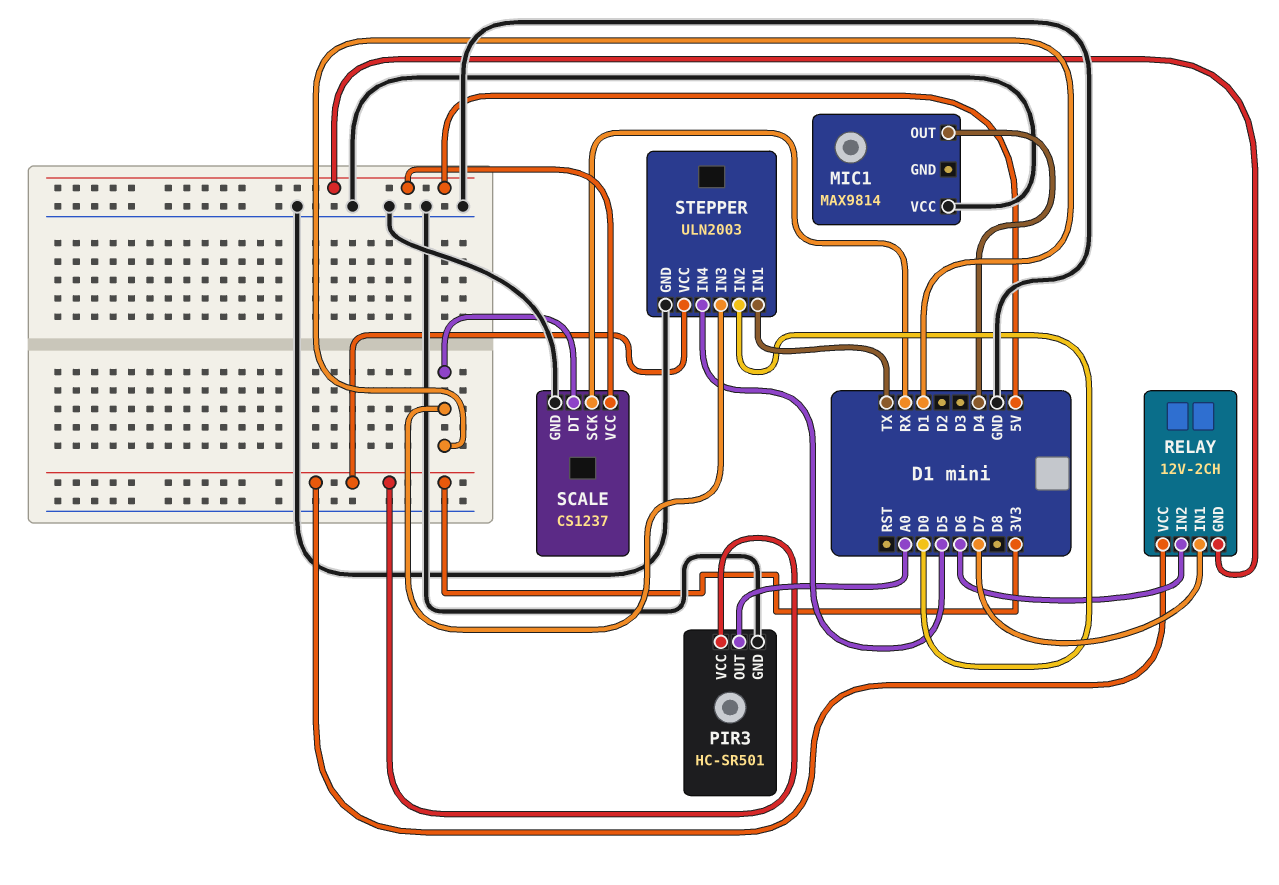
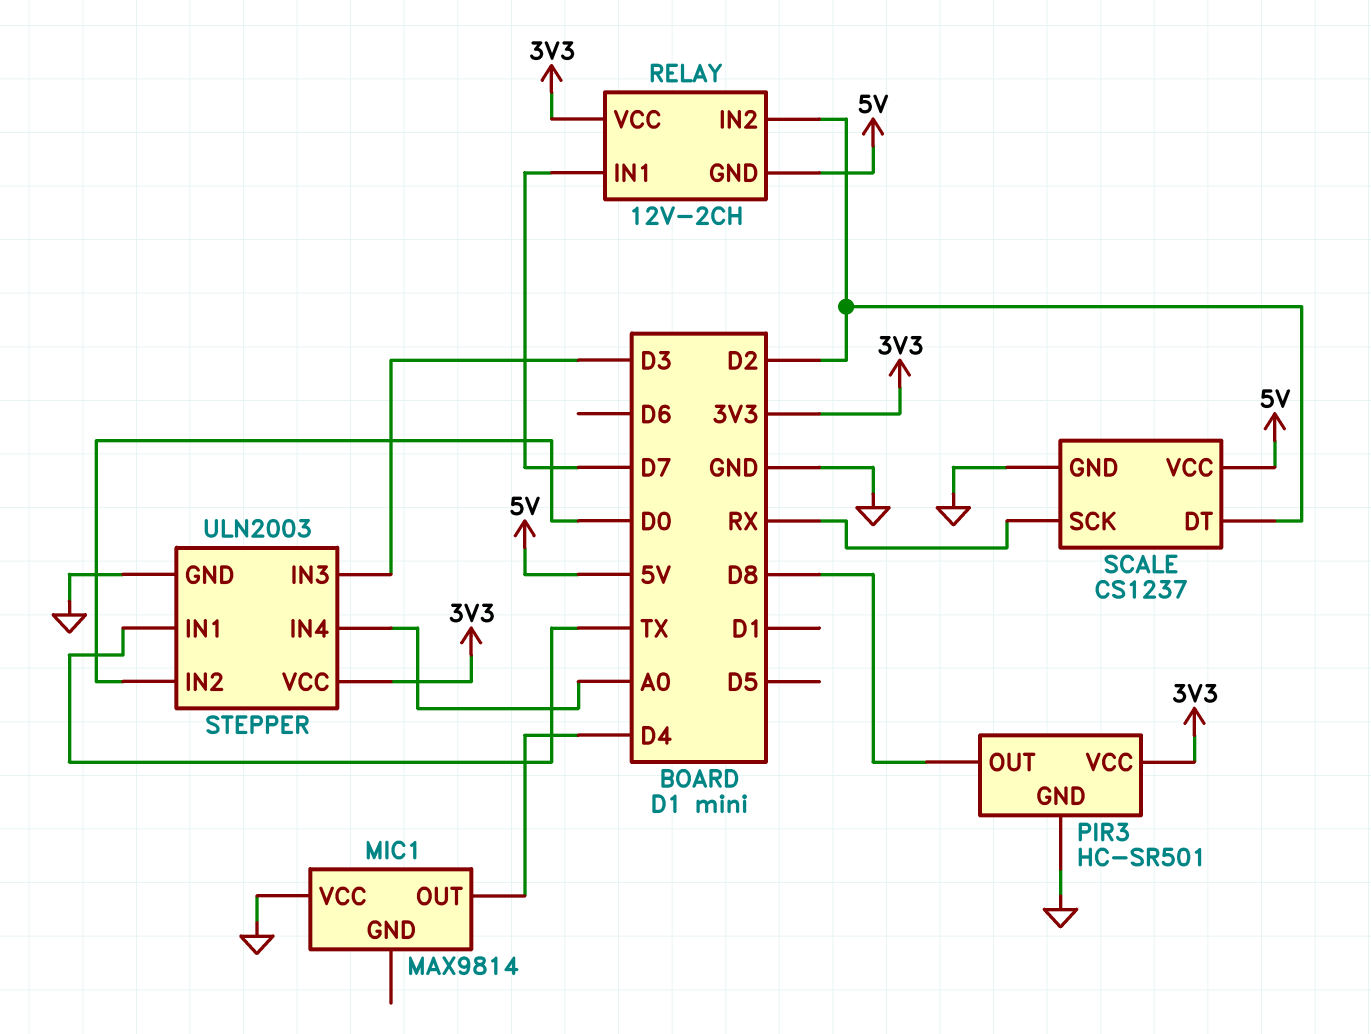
PIR3 pin OUT: A0 -> D8
RELAY pin IN2: D6 -> D2
SCALE pin DT: D1 -> D2
STEPPER pin IN3: D1 -> D3
STEPPER pin IN4: D5 -> A0

